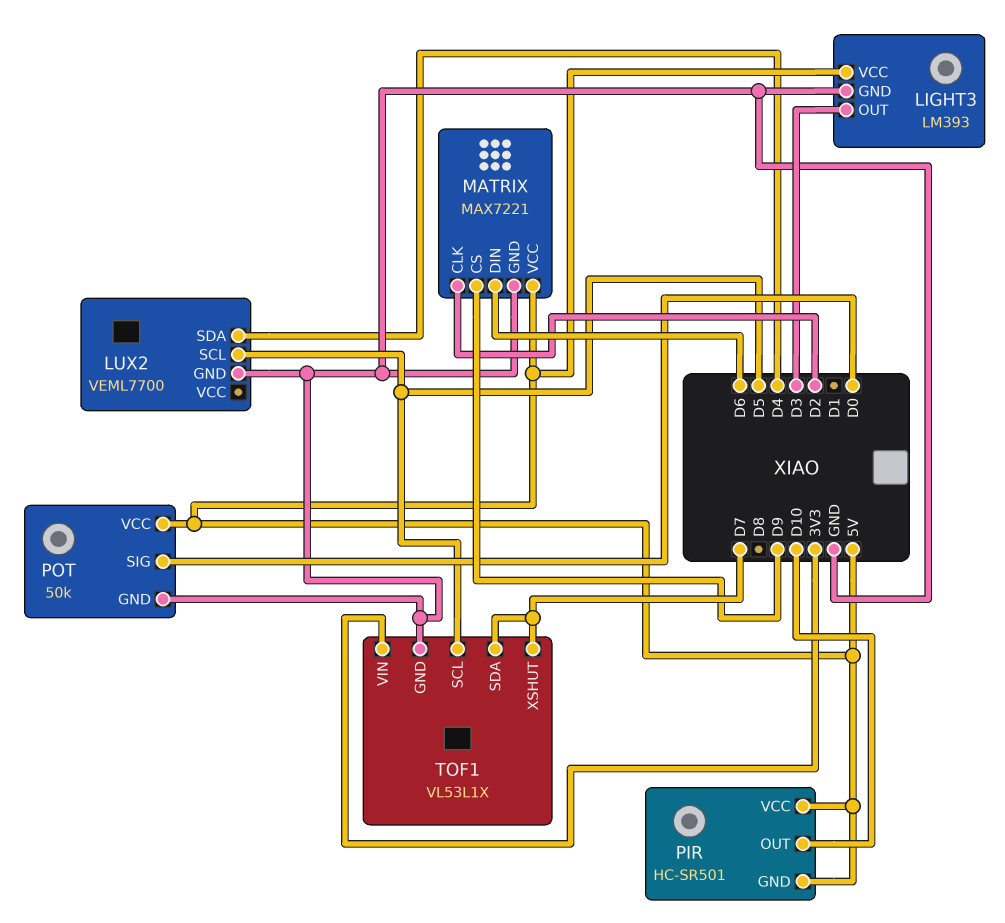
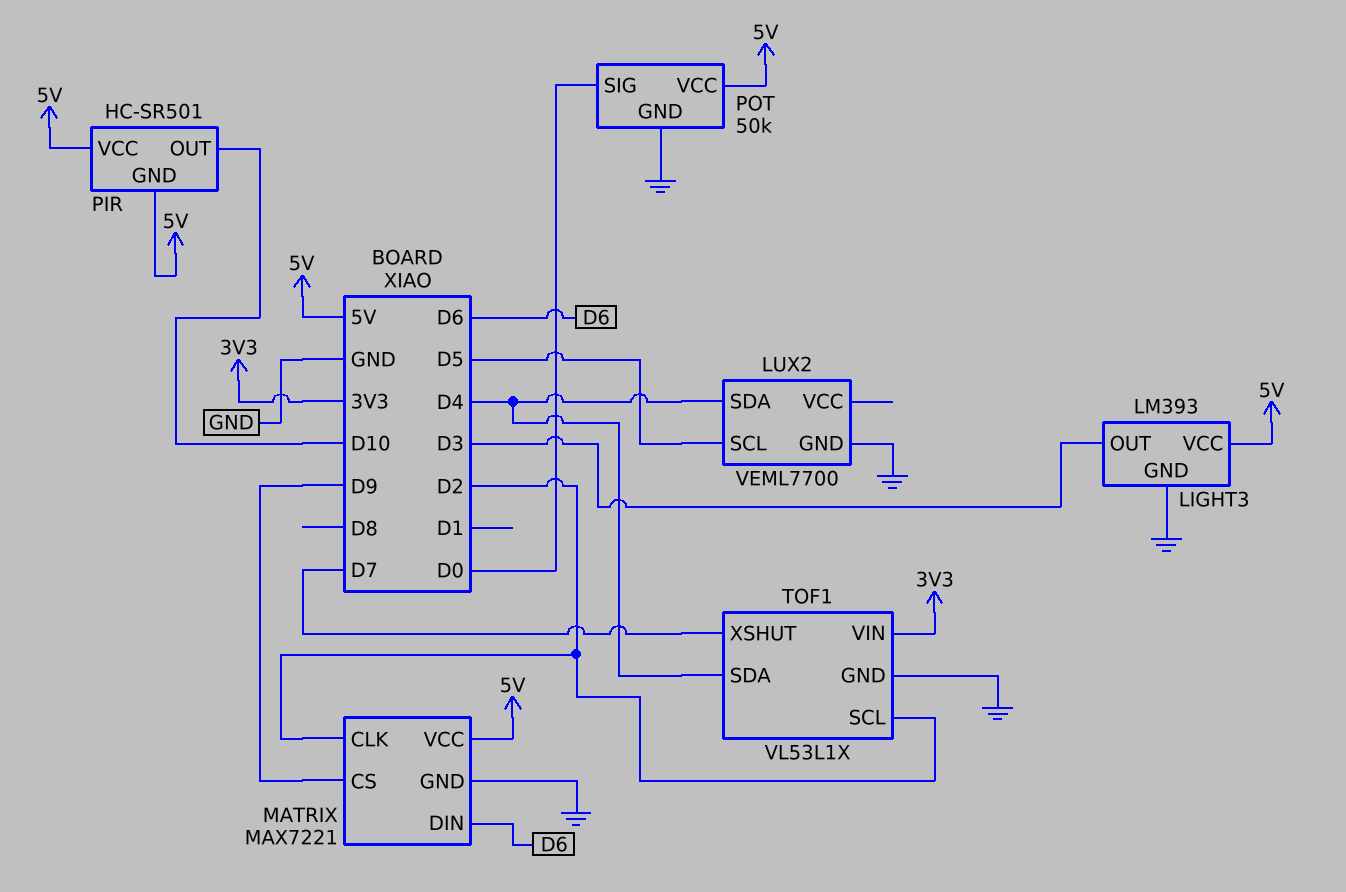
TOF1 pin SCL: D5 -> D2
TOF1 pin SDA: D7 -> D4

